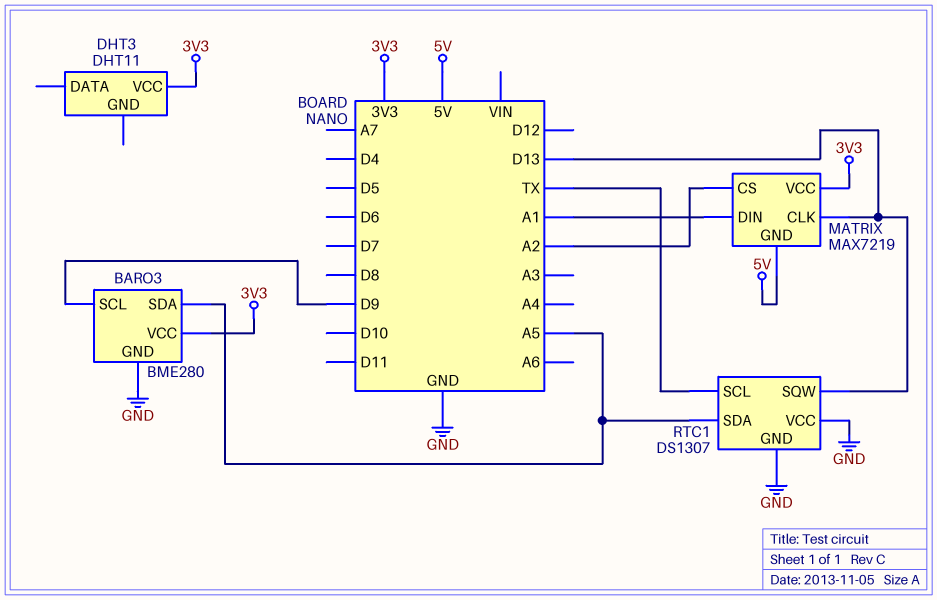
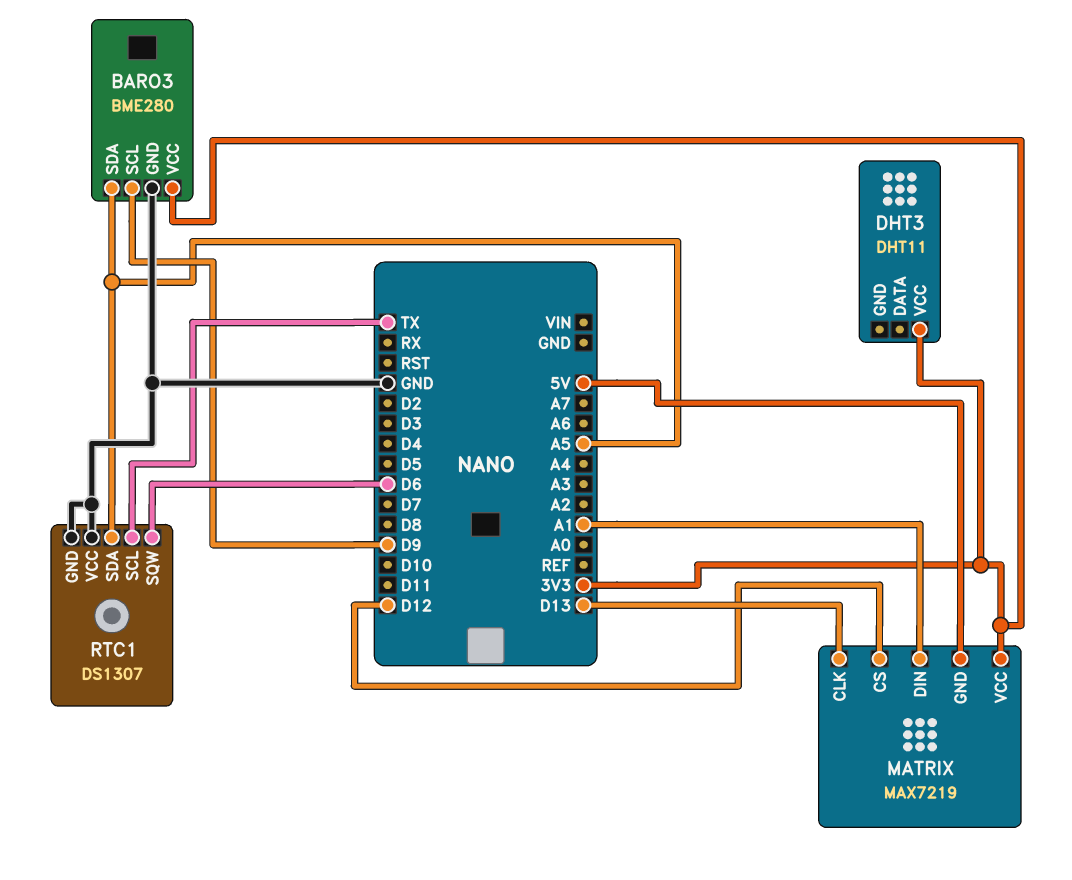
MATRIX pin CS: A2 -> D12
RTC1 pin SQW: D13 -> D6

